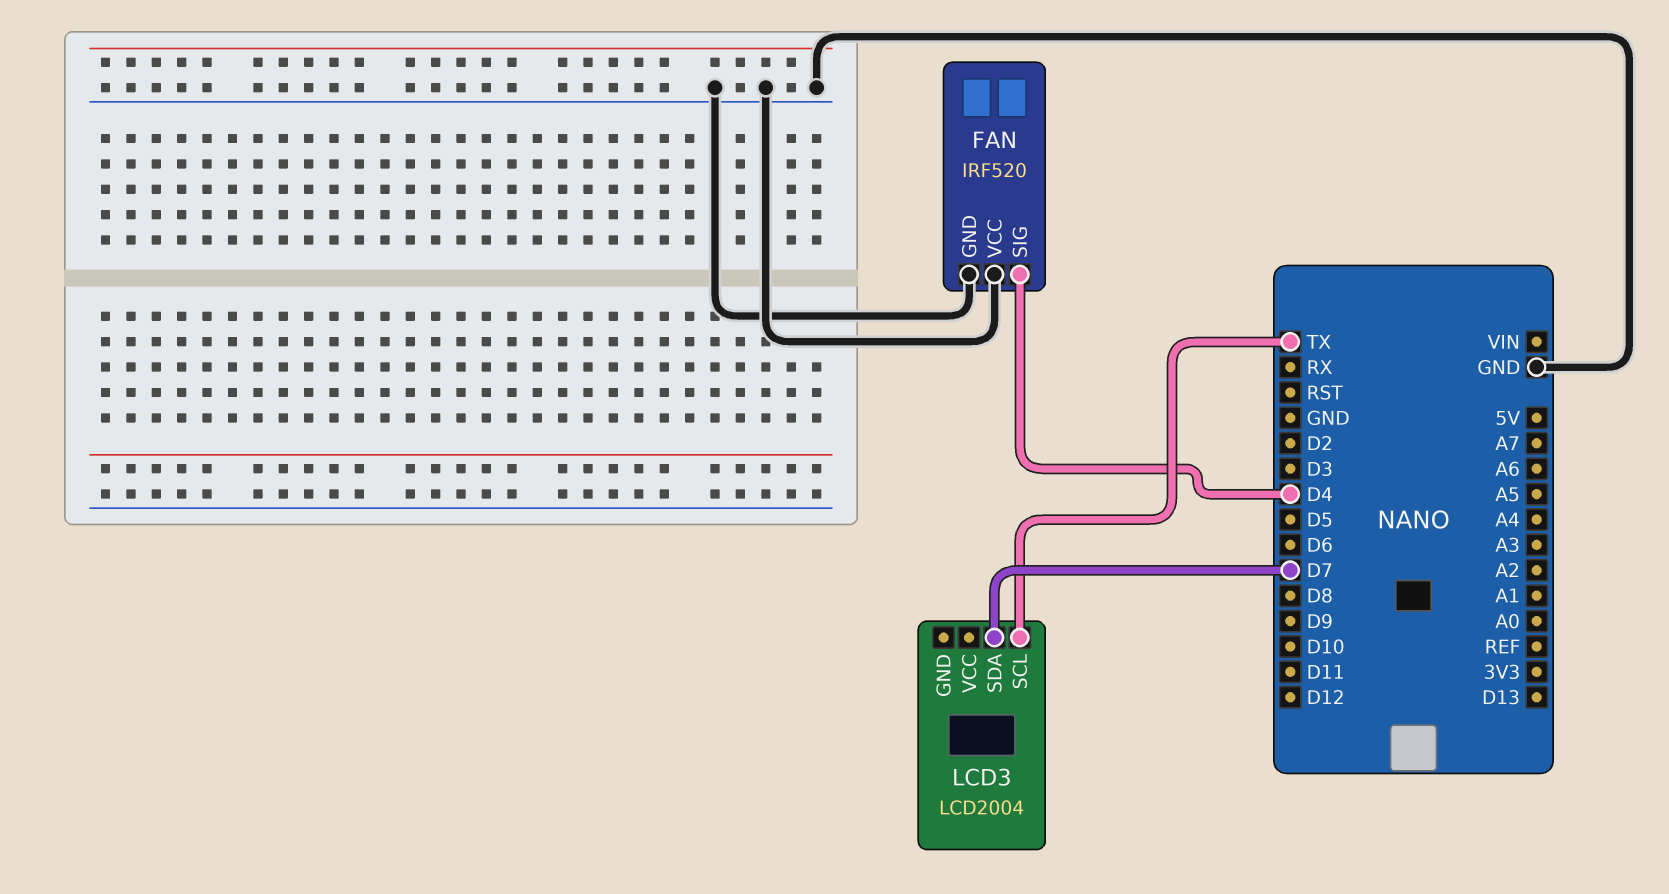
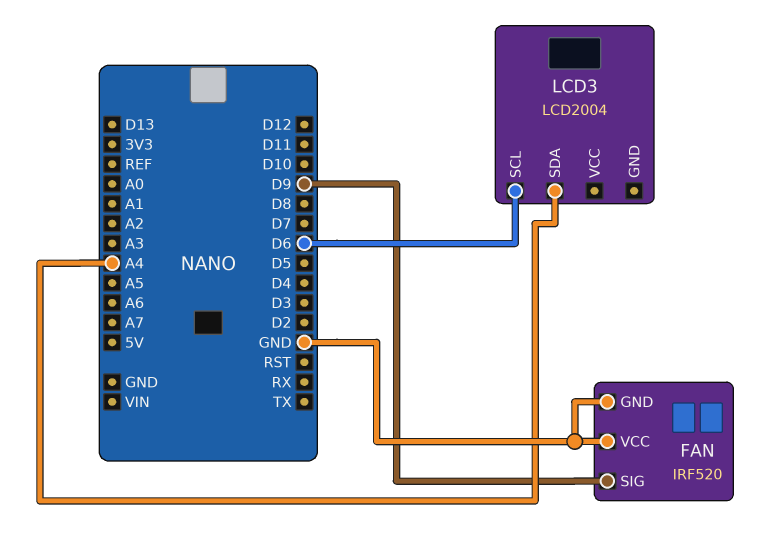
FAN pin SIG: D4 -> D9
LCD3 pin SCL: TX -> D6
LCD3 pin SDA: D7 -> A4

